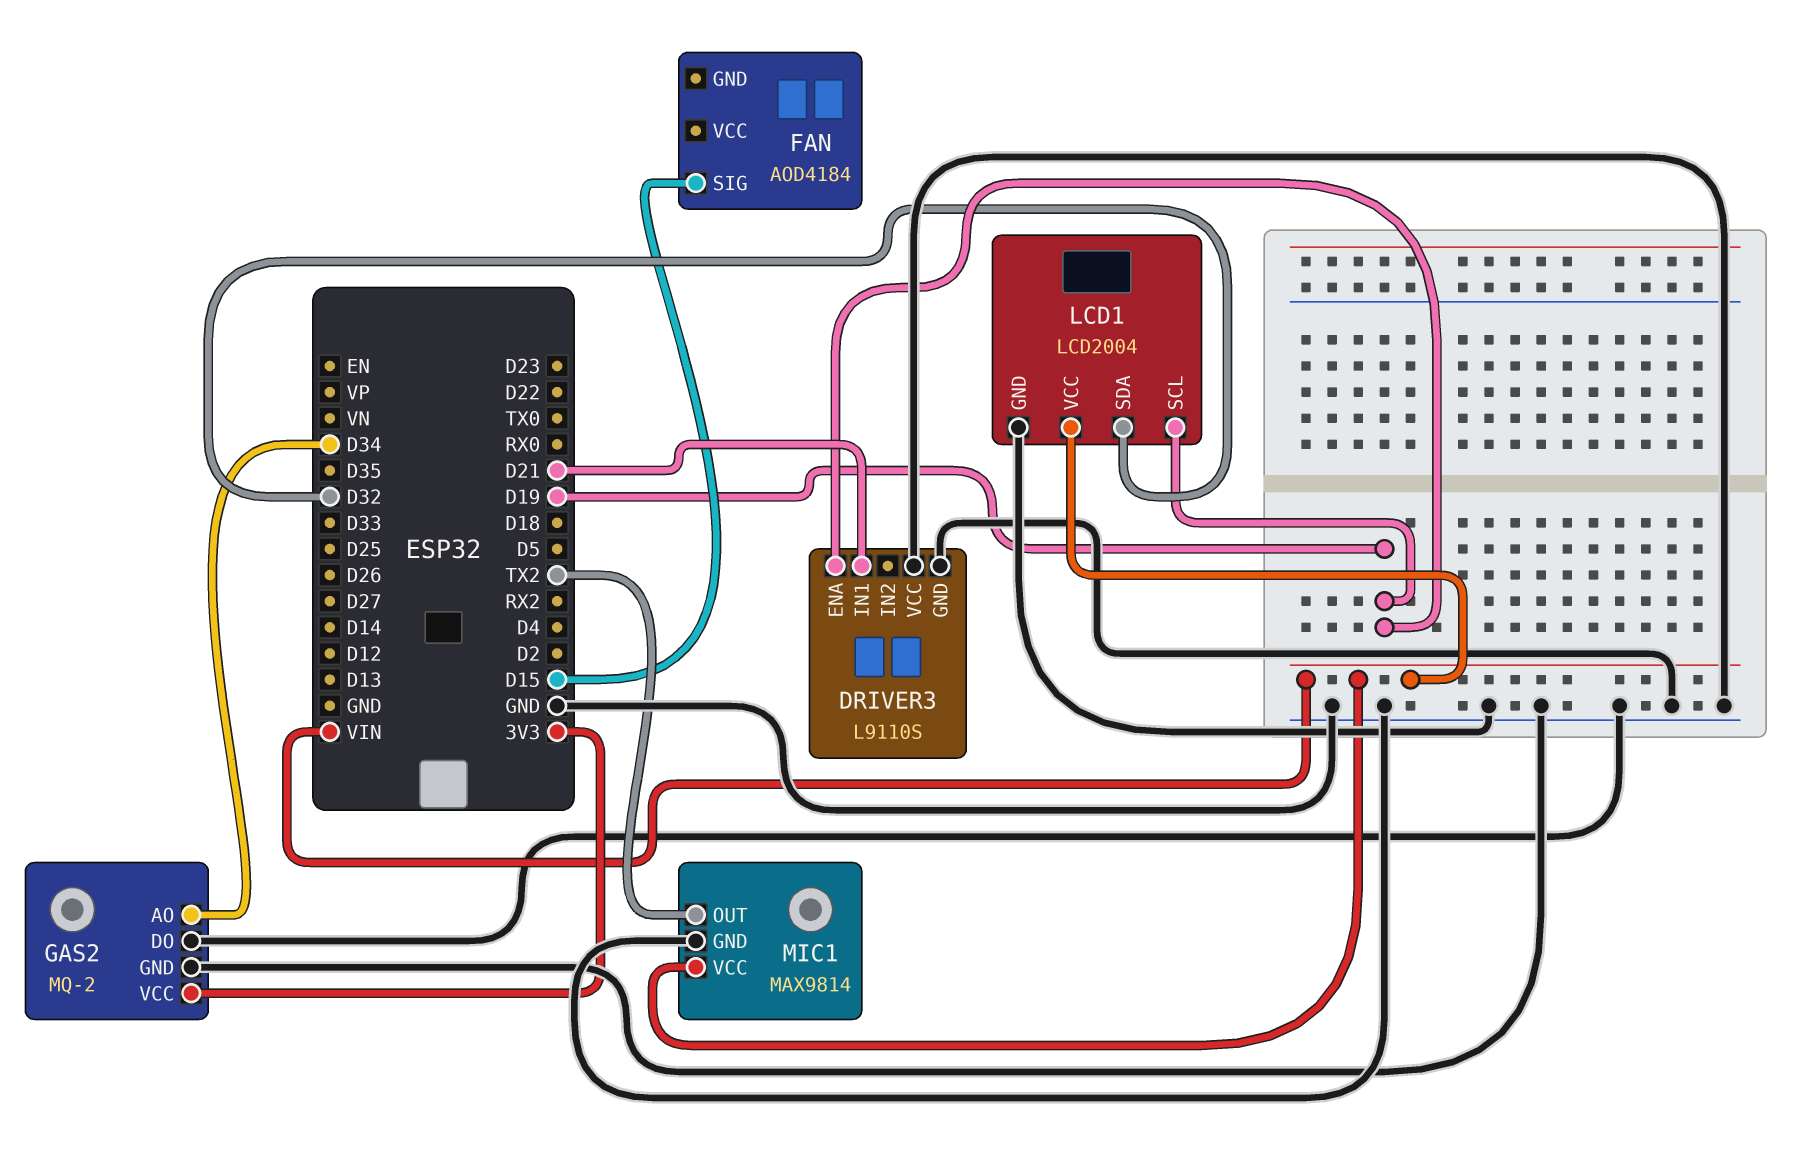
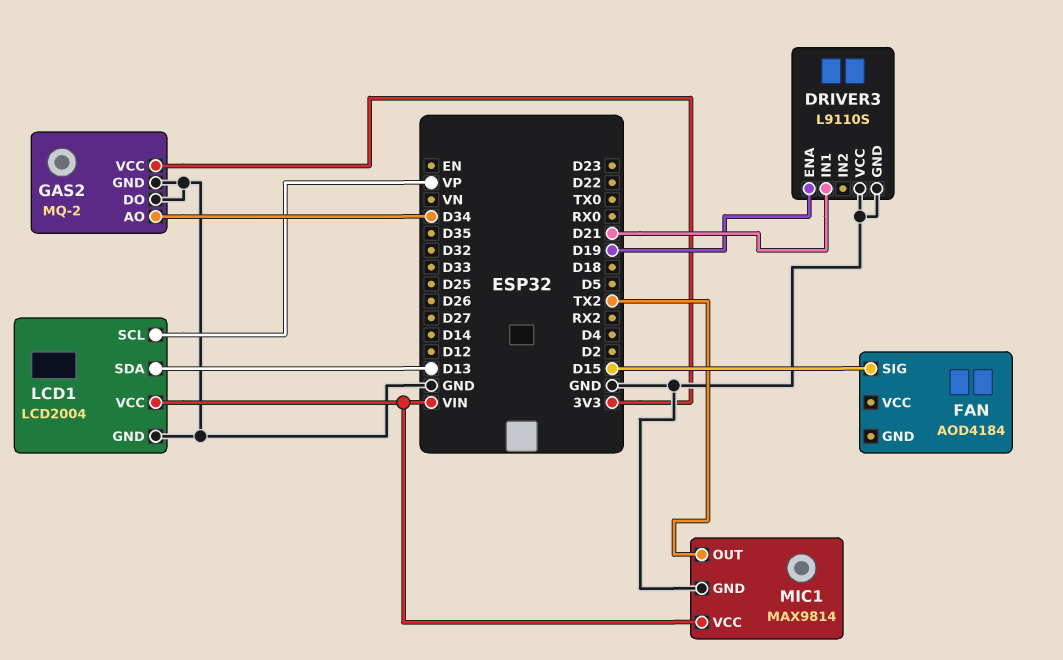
LCD1 pin SCL: D19 -> VP
LCD1 pin SDA: D32 -> D13

